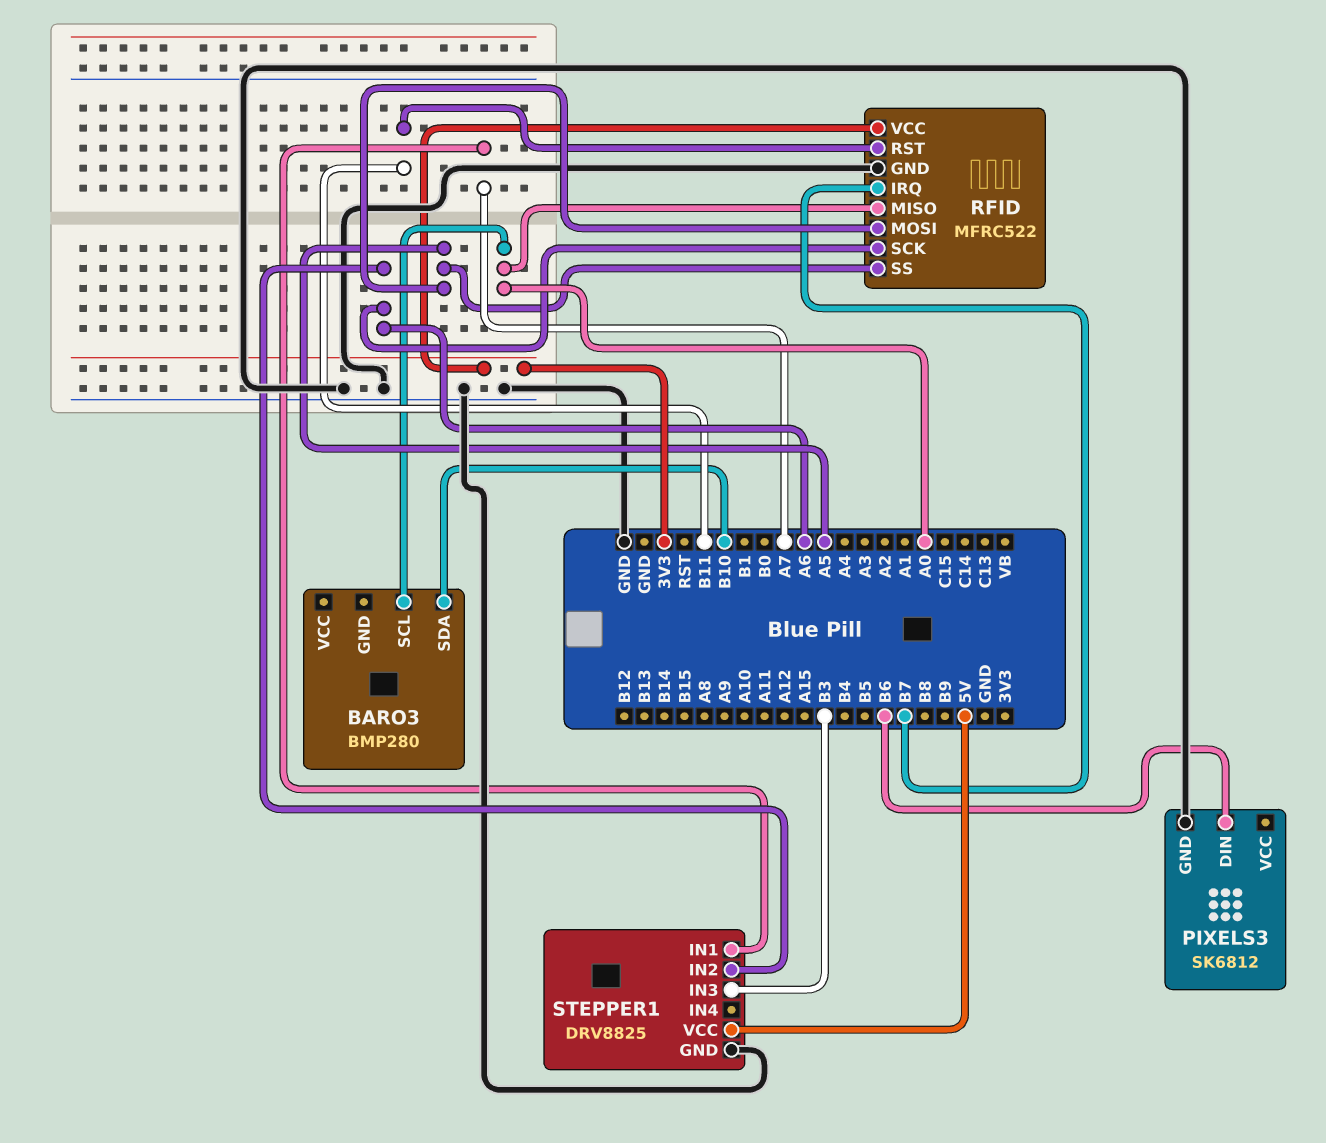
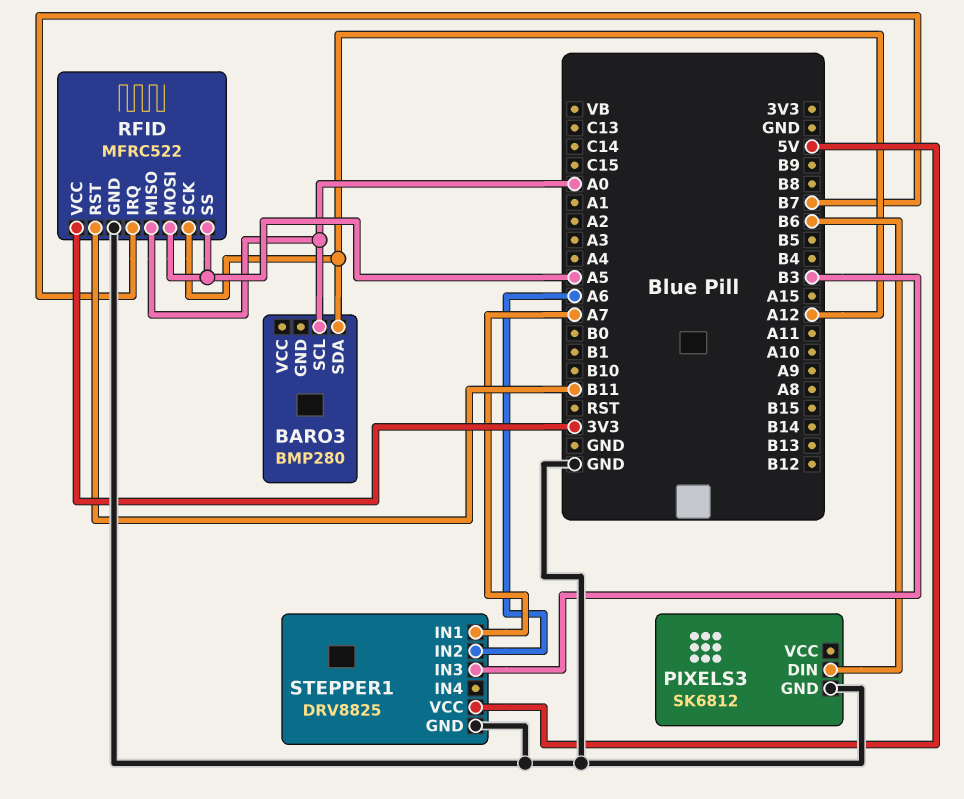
BARO3 pin SDA: B10 -> A12
RFID pin SCK: A6 -> A12

